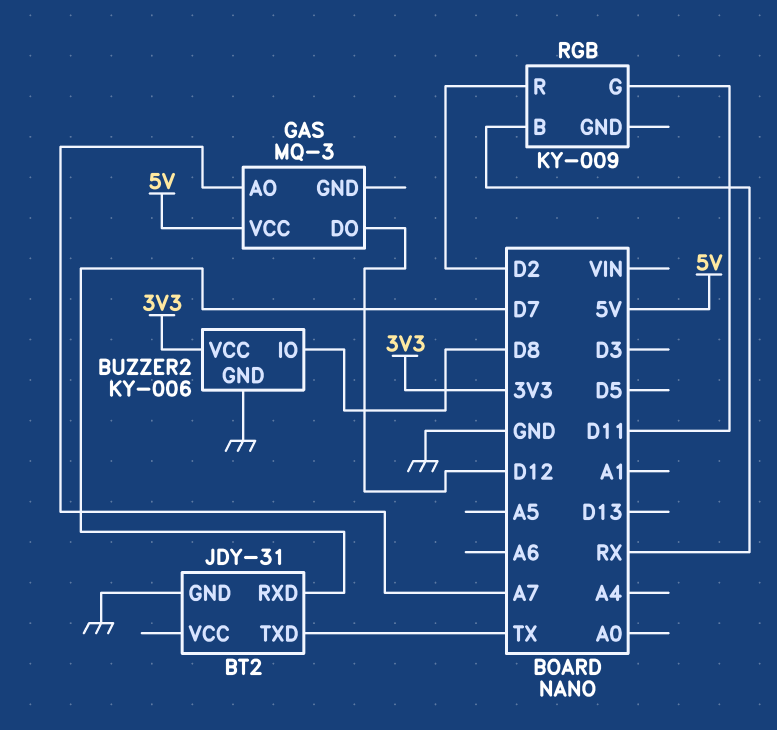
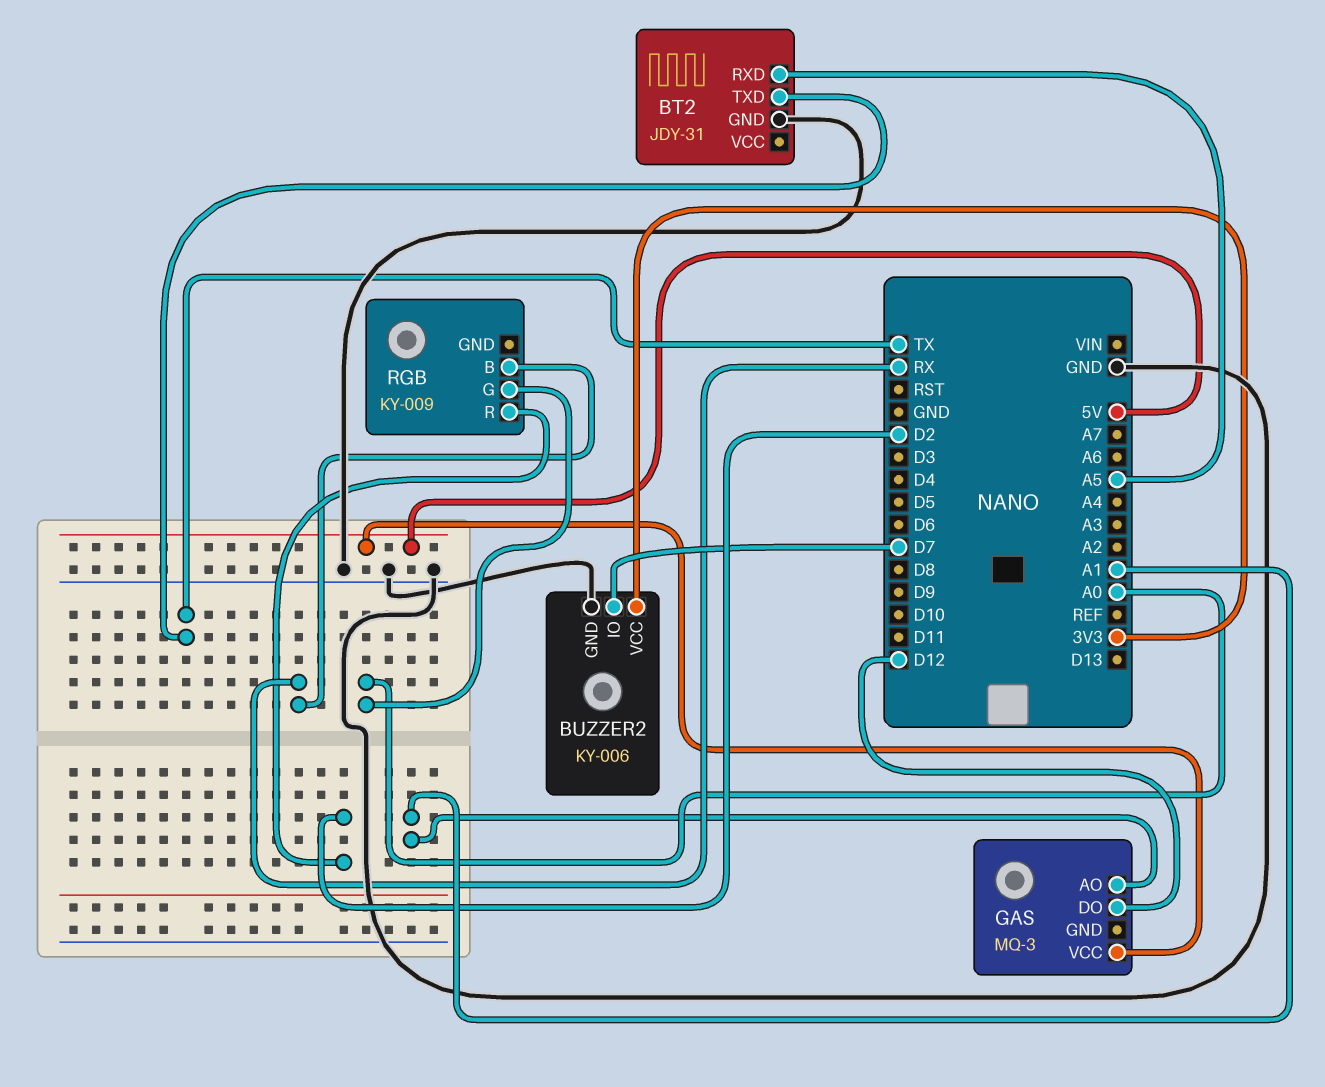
BT2 pin RXD: D7 -> A5
BUZZER2 pin IO: D8 -> D7
GAS pin AO: A7 -> A1
RGB pin G: D11 -> A0

